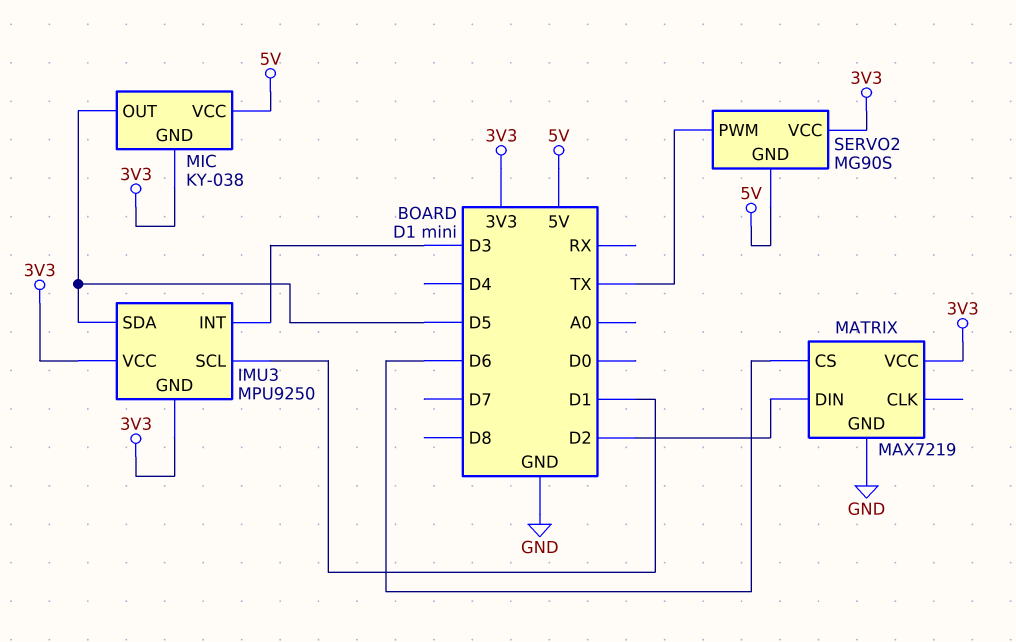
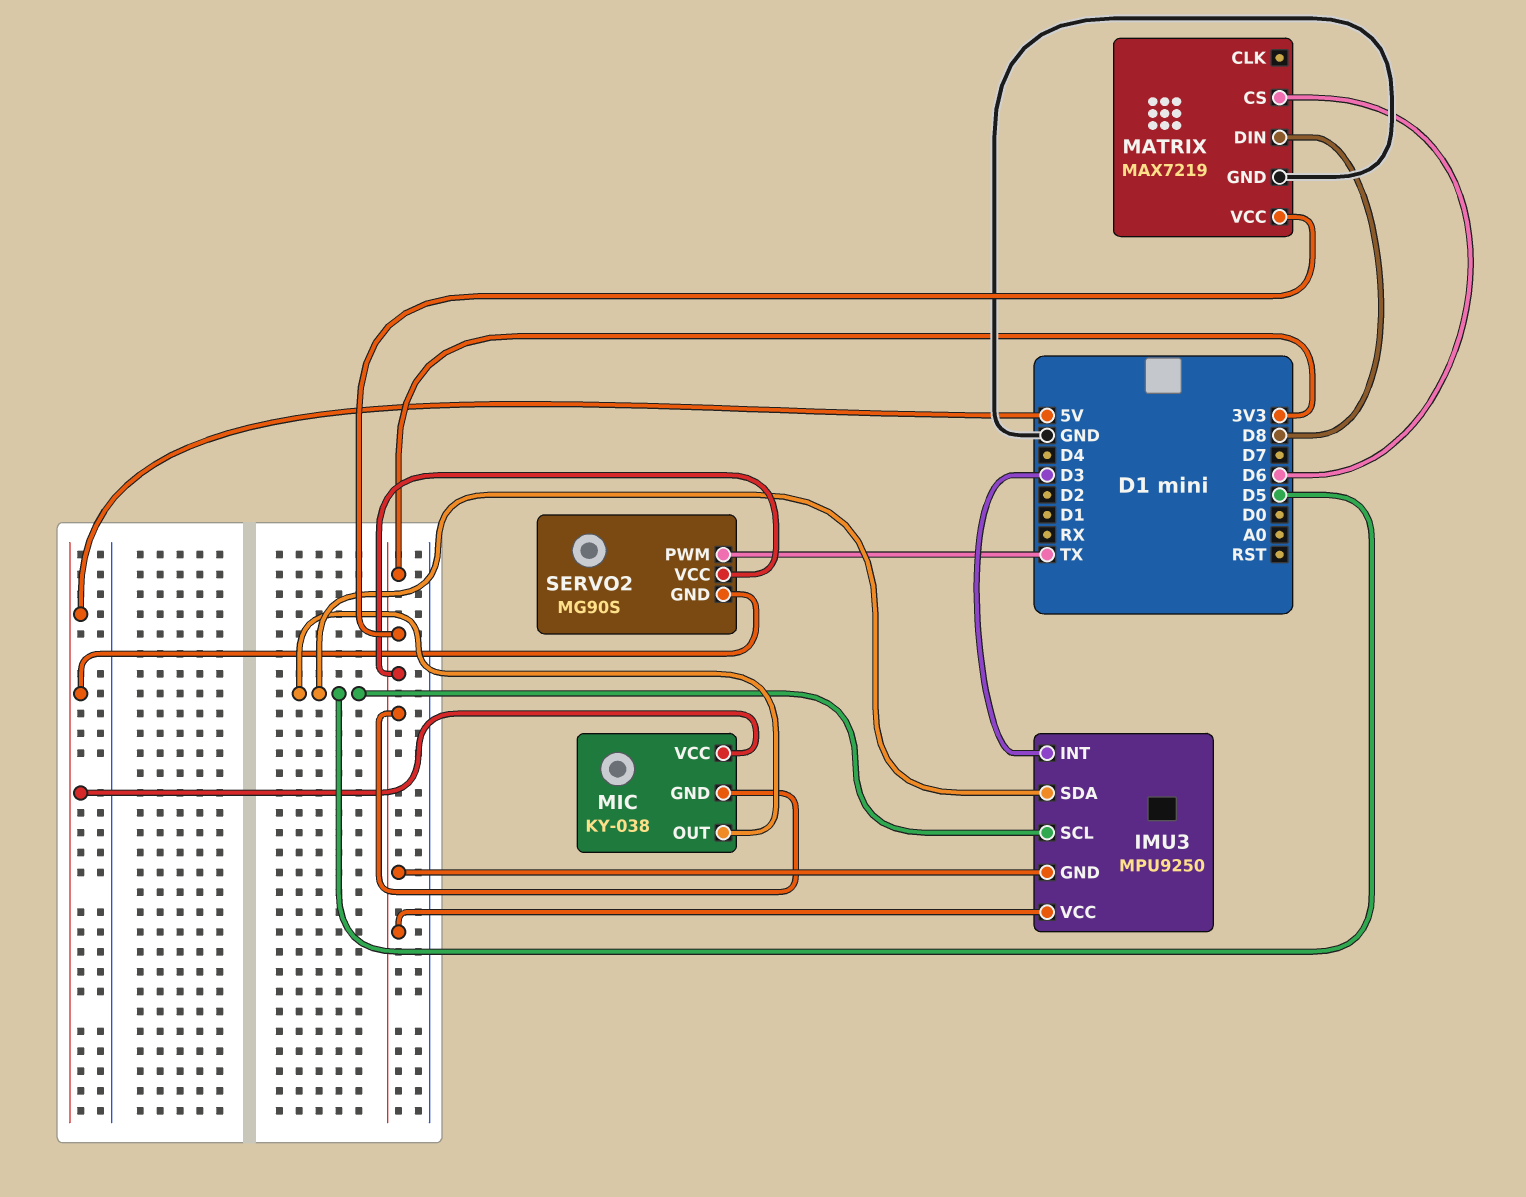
IMU3 pin SCL: D1 -> D5
MATRIX pin DIN: D2 -> D8

